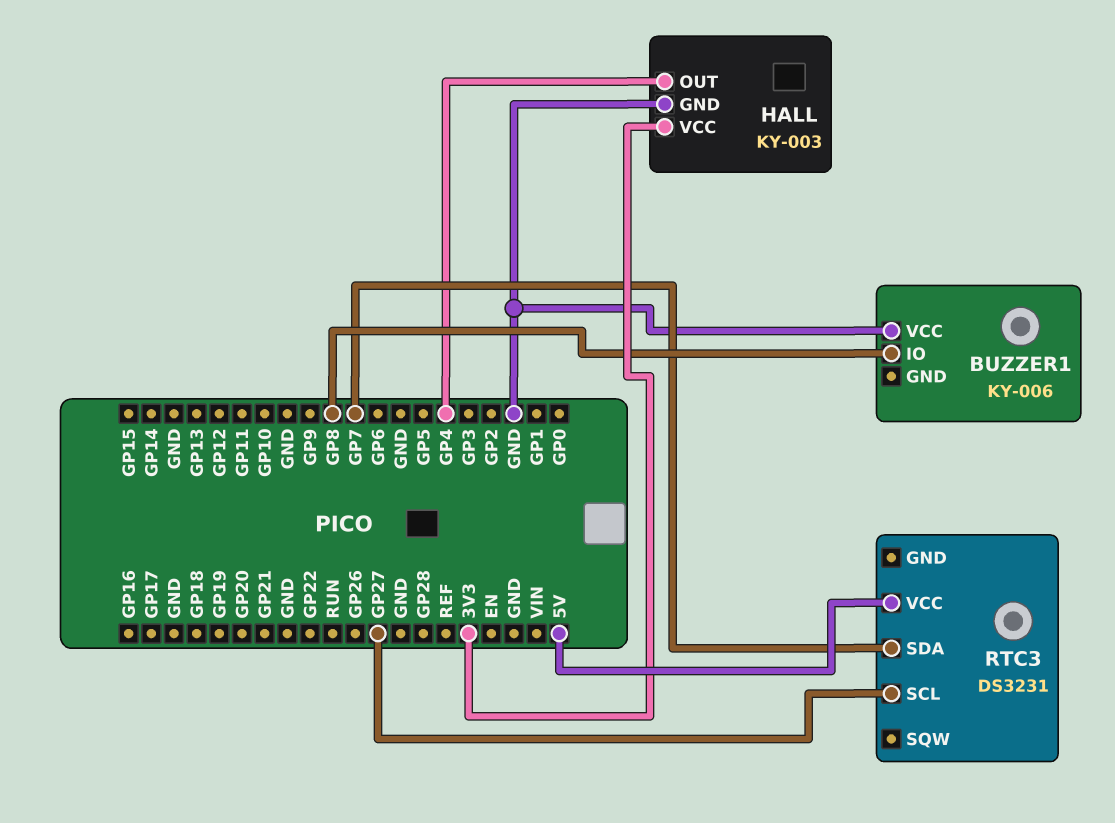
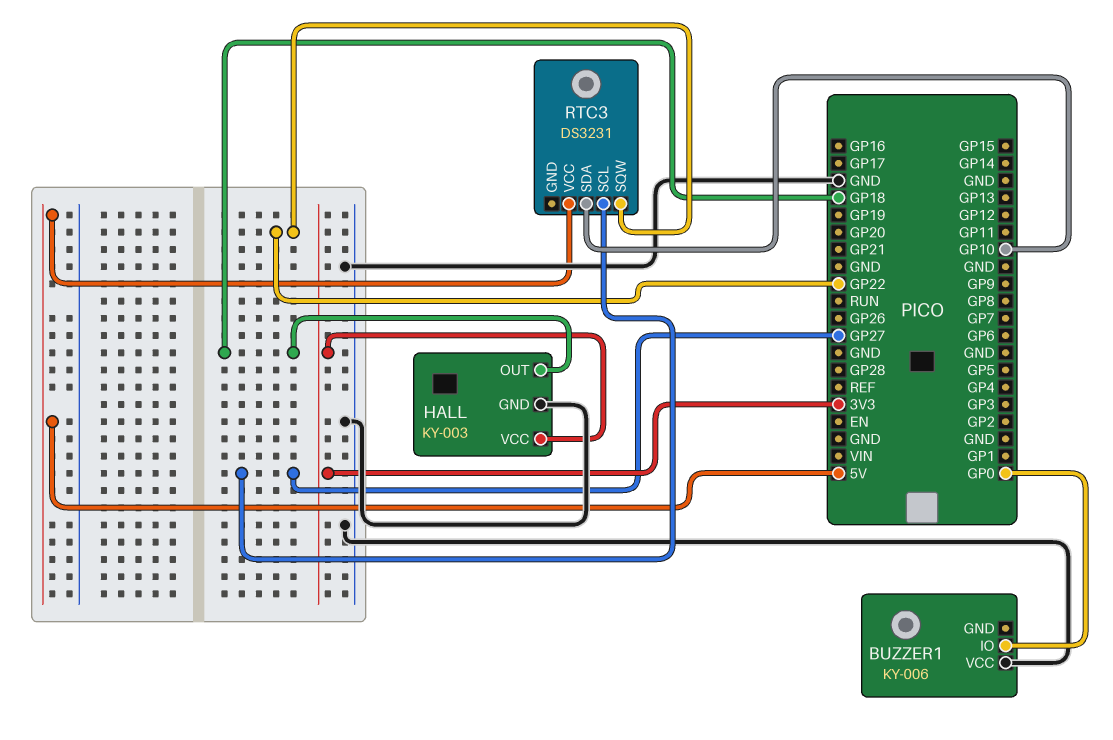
BUZZER1 pin IO: GP8 -> GP0
HALL pin OUT: GP4 -> GP18
RTC3 pin SDA: GP7 -> GP10
RTC3 pin SQW: none -> GP22

